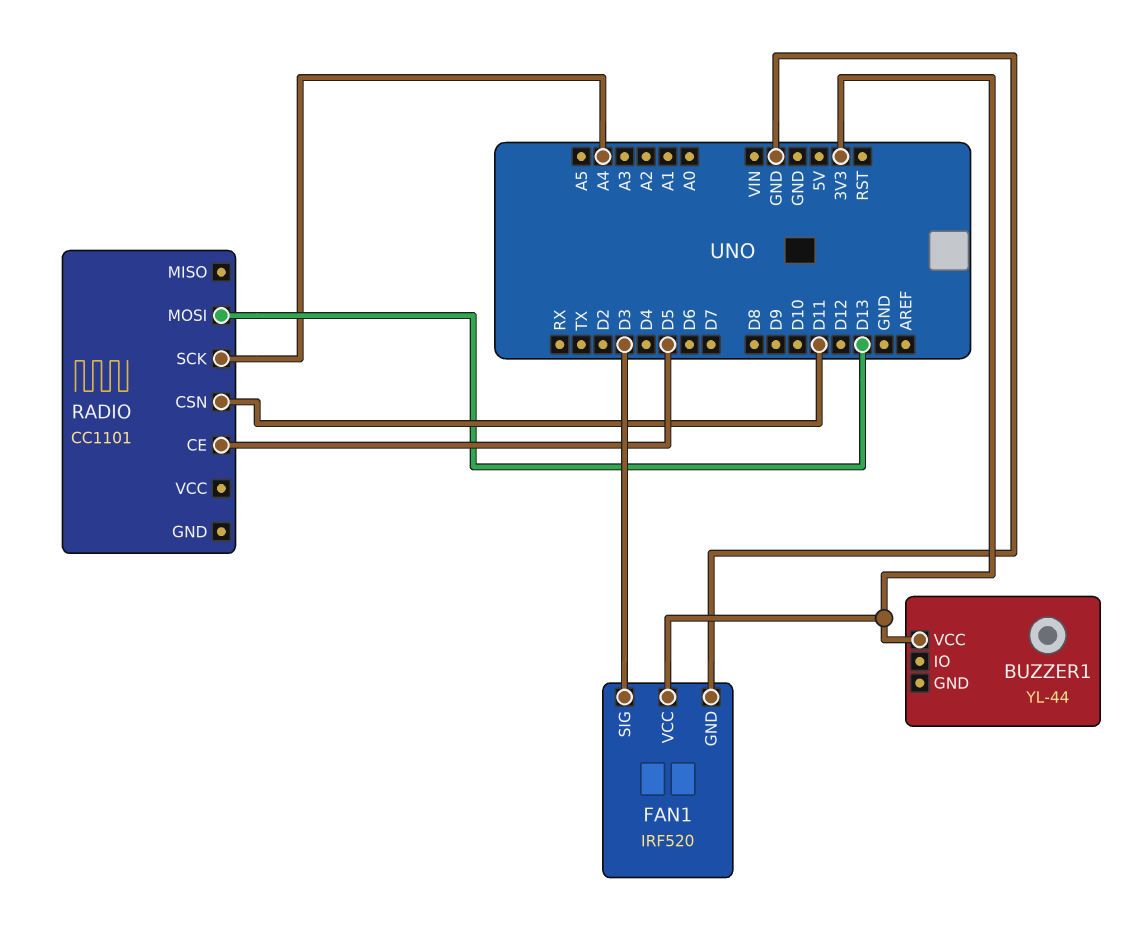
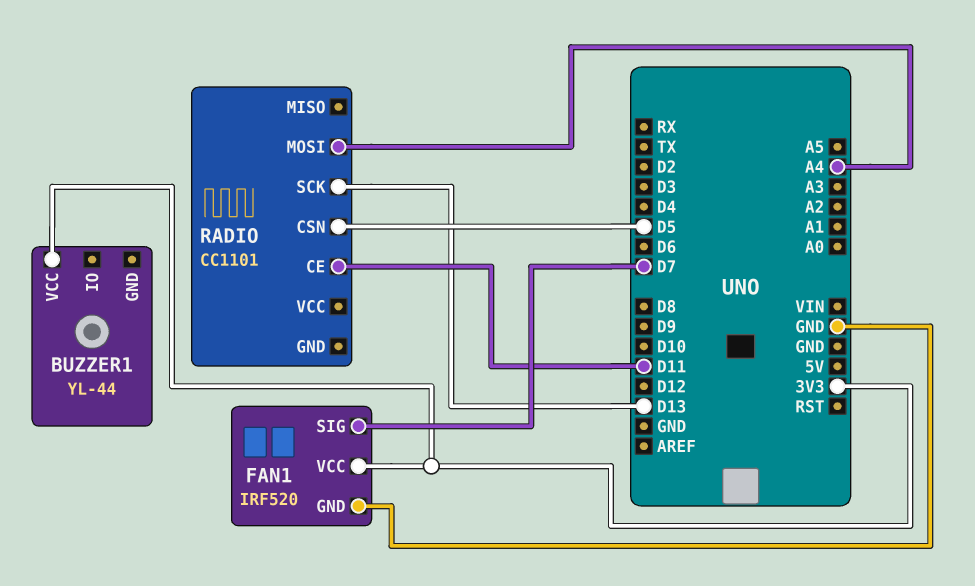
FAN1 pin SIG: D3 -> D7
RADIO pin CE: D5 -> D11
RADIO pin CSN: D11 -> D5
RADIO pin MOSI: D13 -> A4
RADIO pin SCK: A4 -> D13

